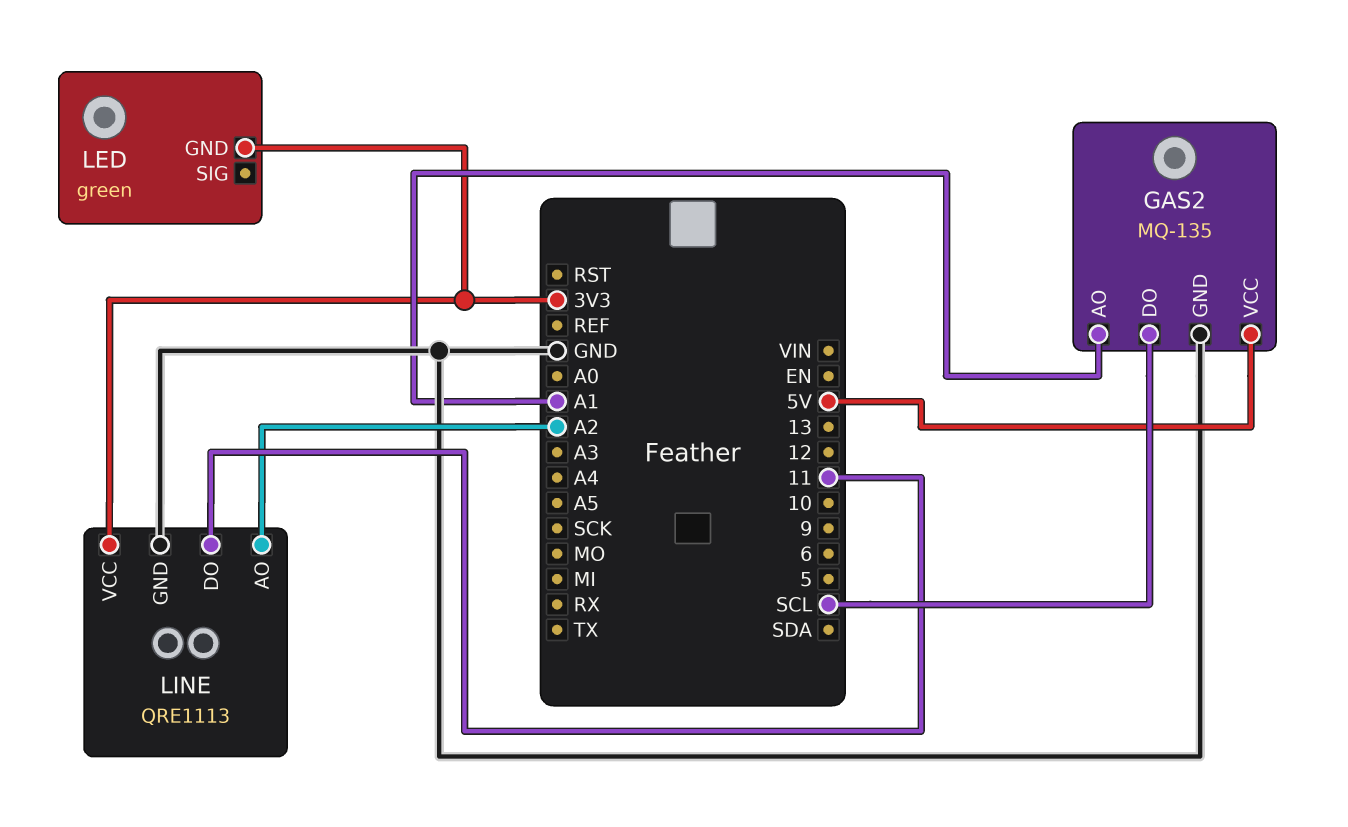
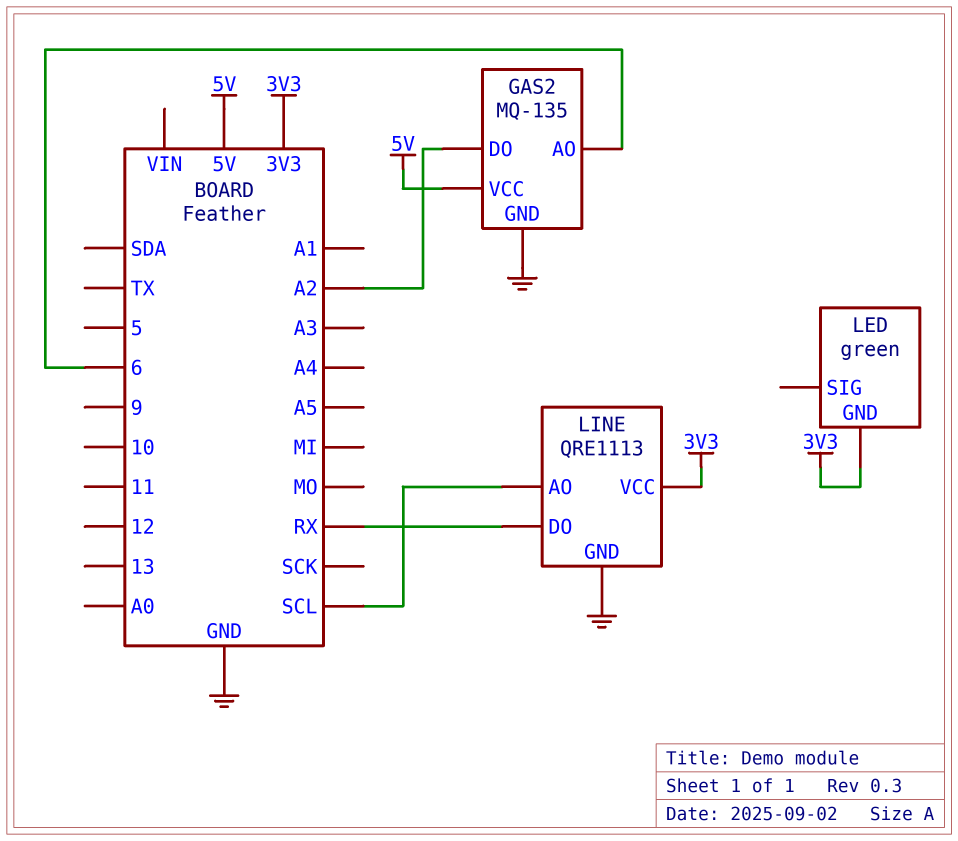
GAS2 pin AO: A1 -> 6
GAS2 pin DO: SCL -> A2
LINE pin AO: A2 -> SCL
LINE pin DO: 11 -> RX

